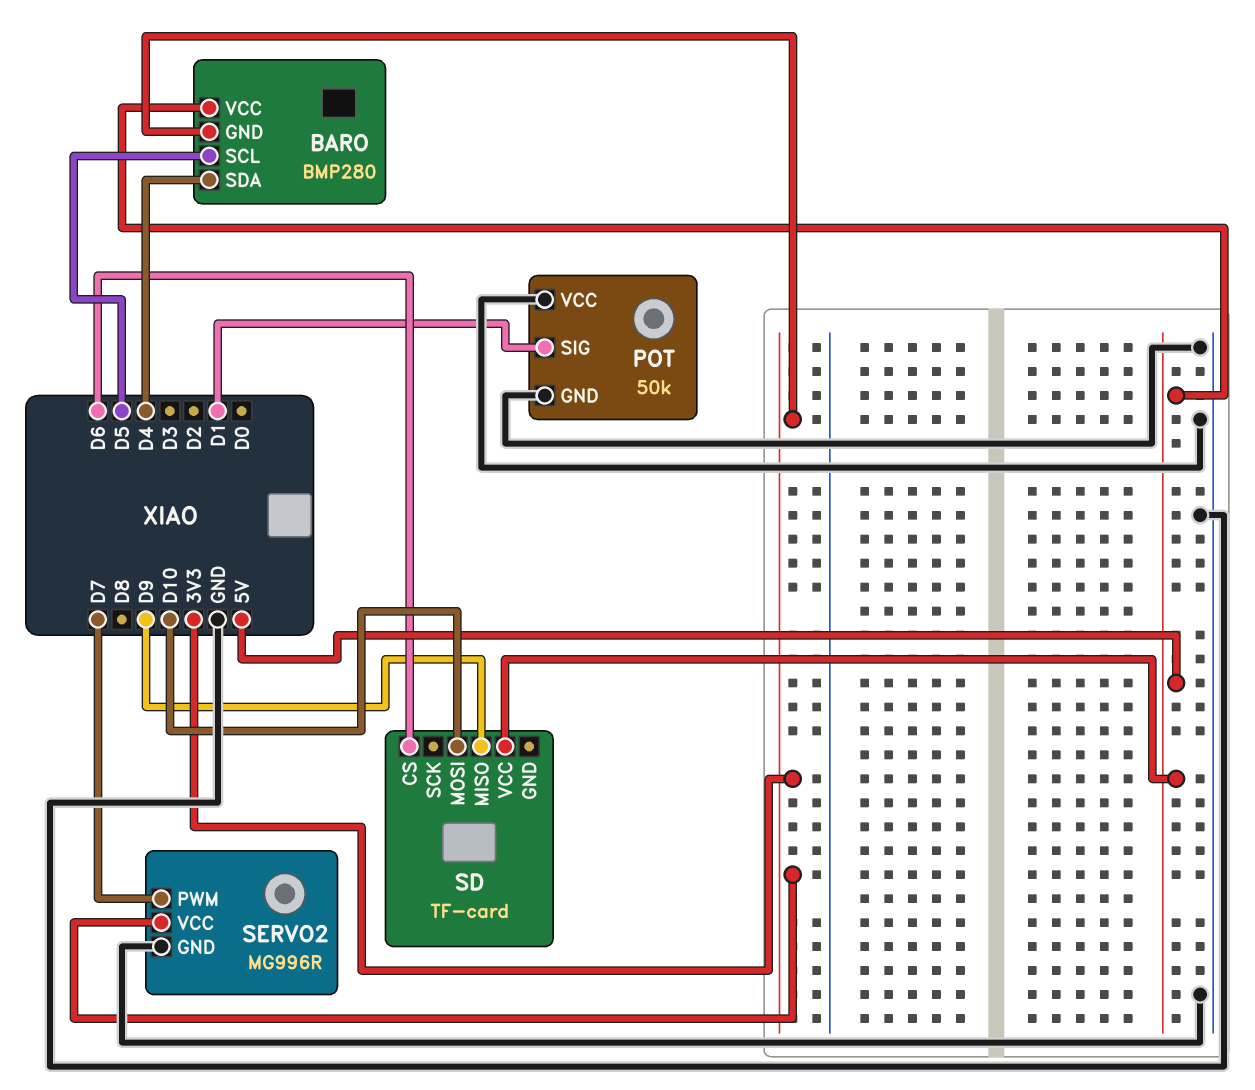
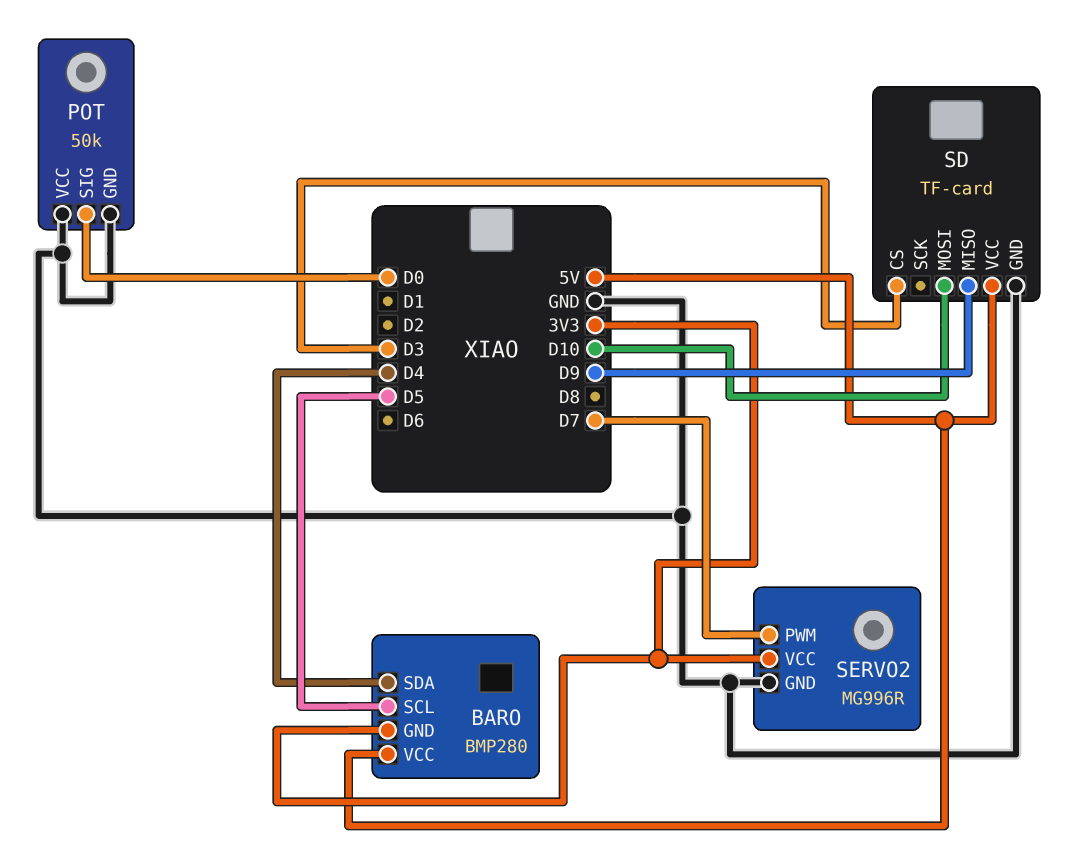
POT pin SIG: D1 -> D0
SD pin CS: D6 -> D3
SD pin GND: none -> GND

